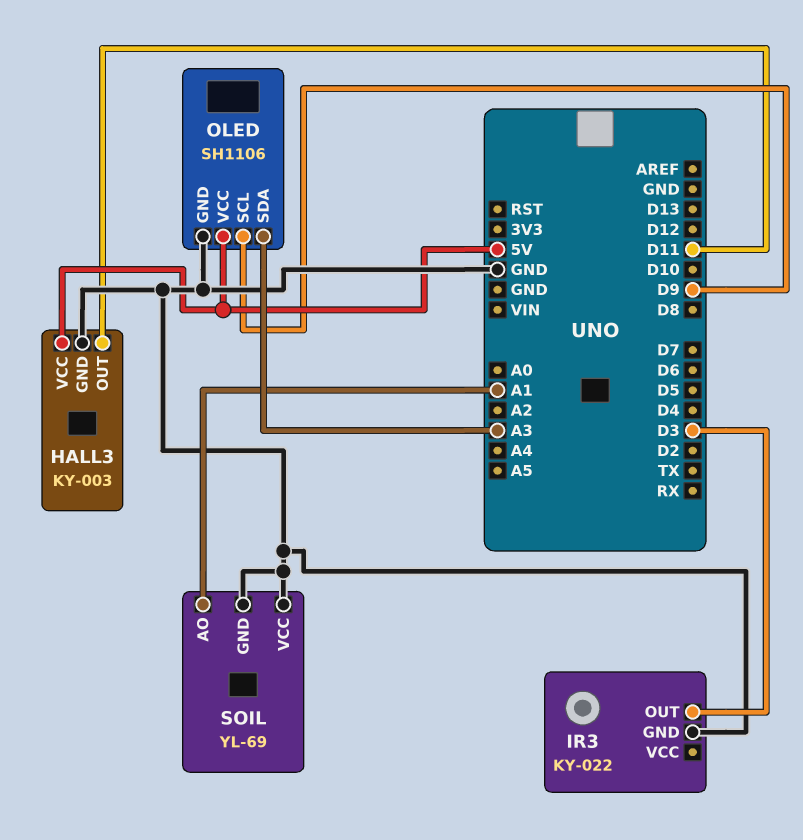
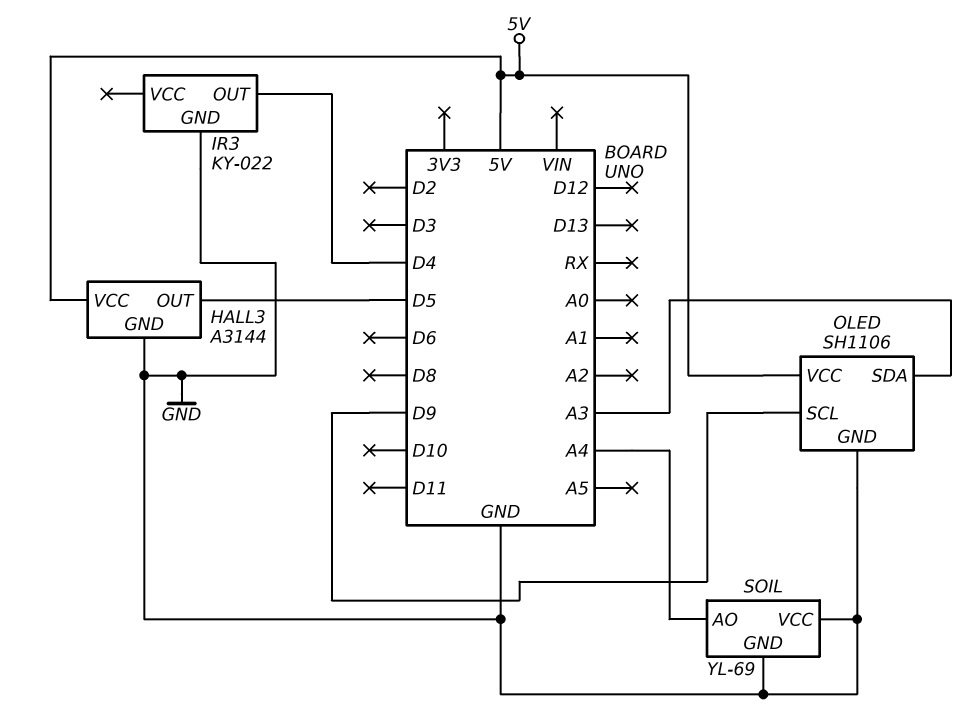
HALL3: KY-003 -> A3144
HALL3 pin OUT: D11 -> D5
IR3 pin OUT: D3 -> D4
SOIL pin AO: A1 -> A4

